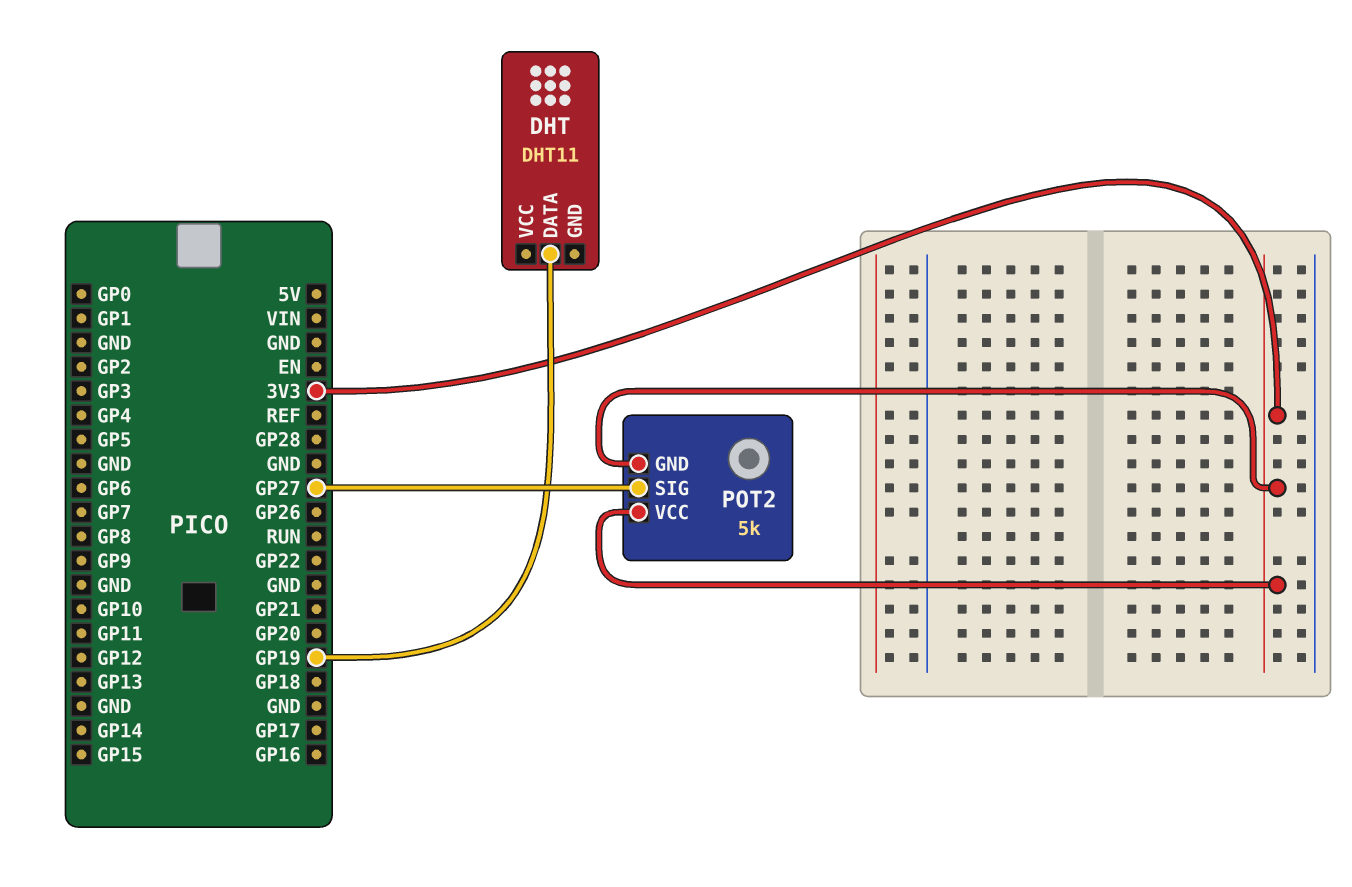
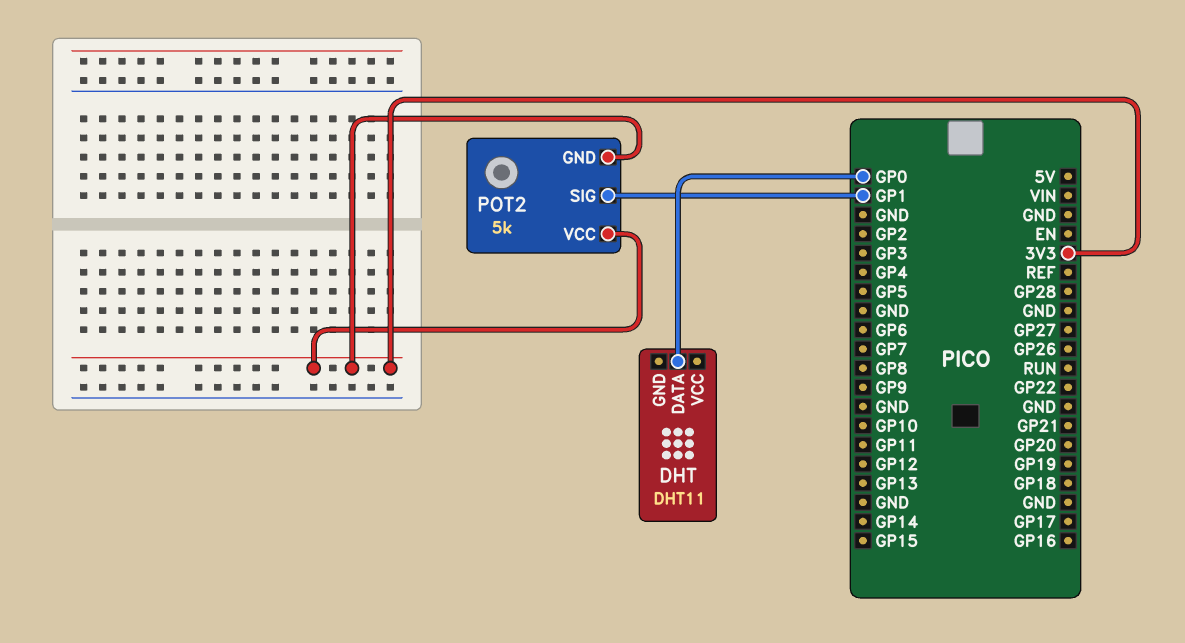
DHT pin DATA: GP19 -> GP0
POT2 pin SIG: GP27 -> GP1

